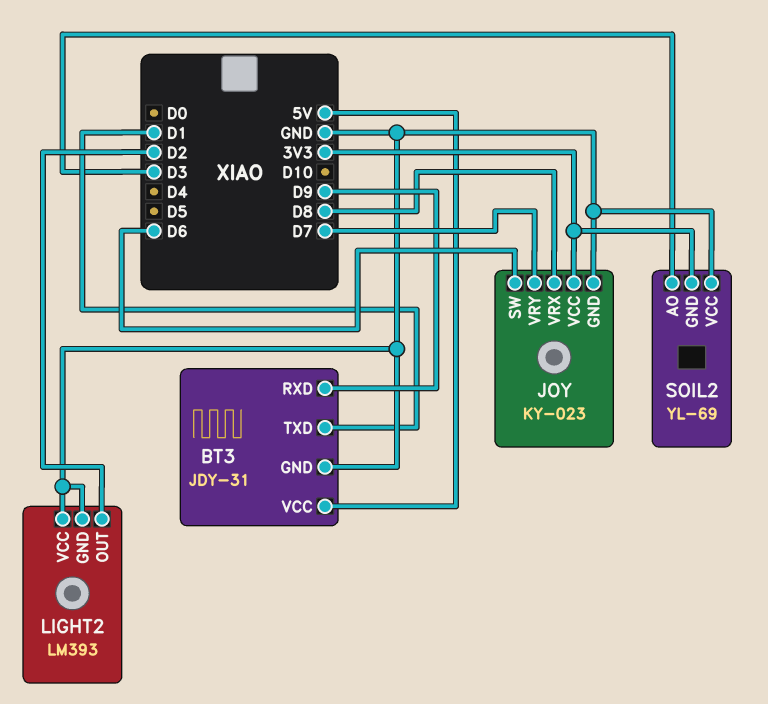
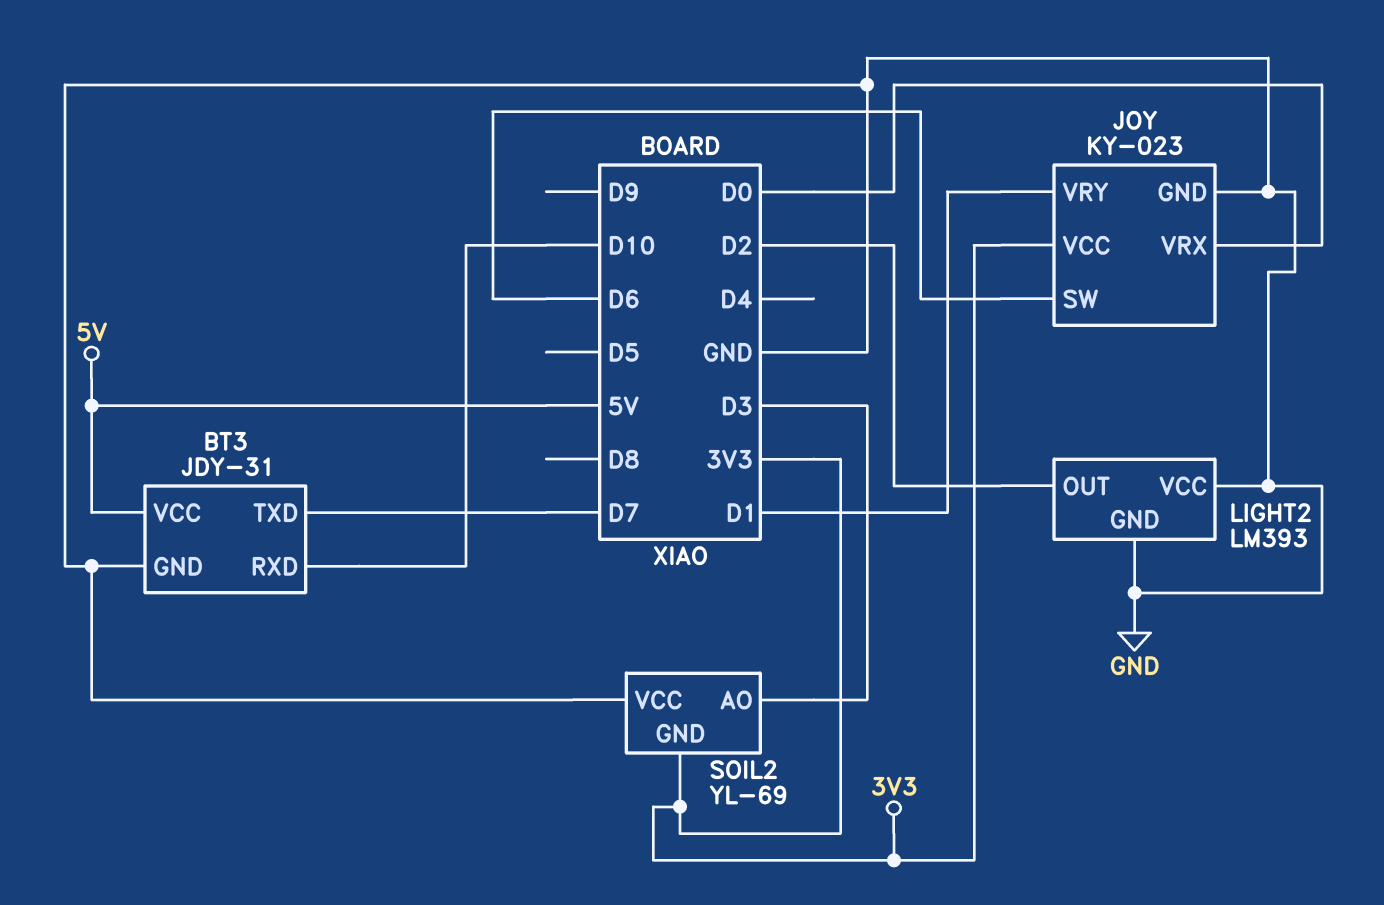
BT3 pin RXD: D9 -> D10
BT3 pin TXD: D1 -> D7
JOY pin VRX: D8 -> D0
JOY pin VRY: D7 -> D1

